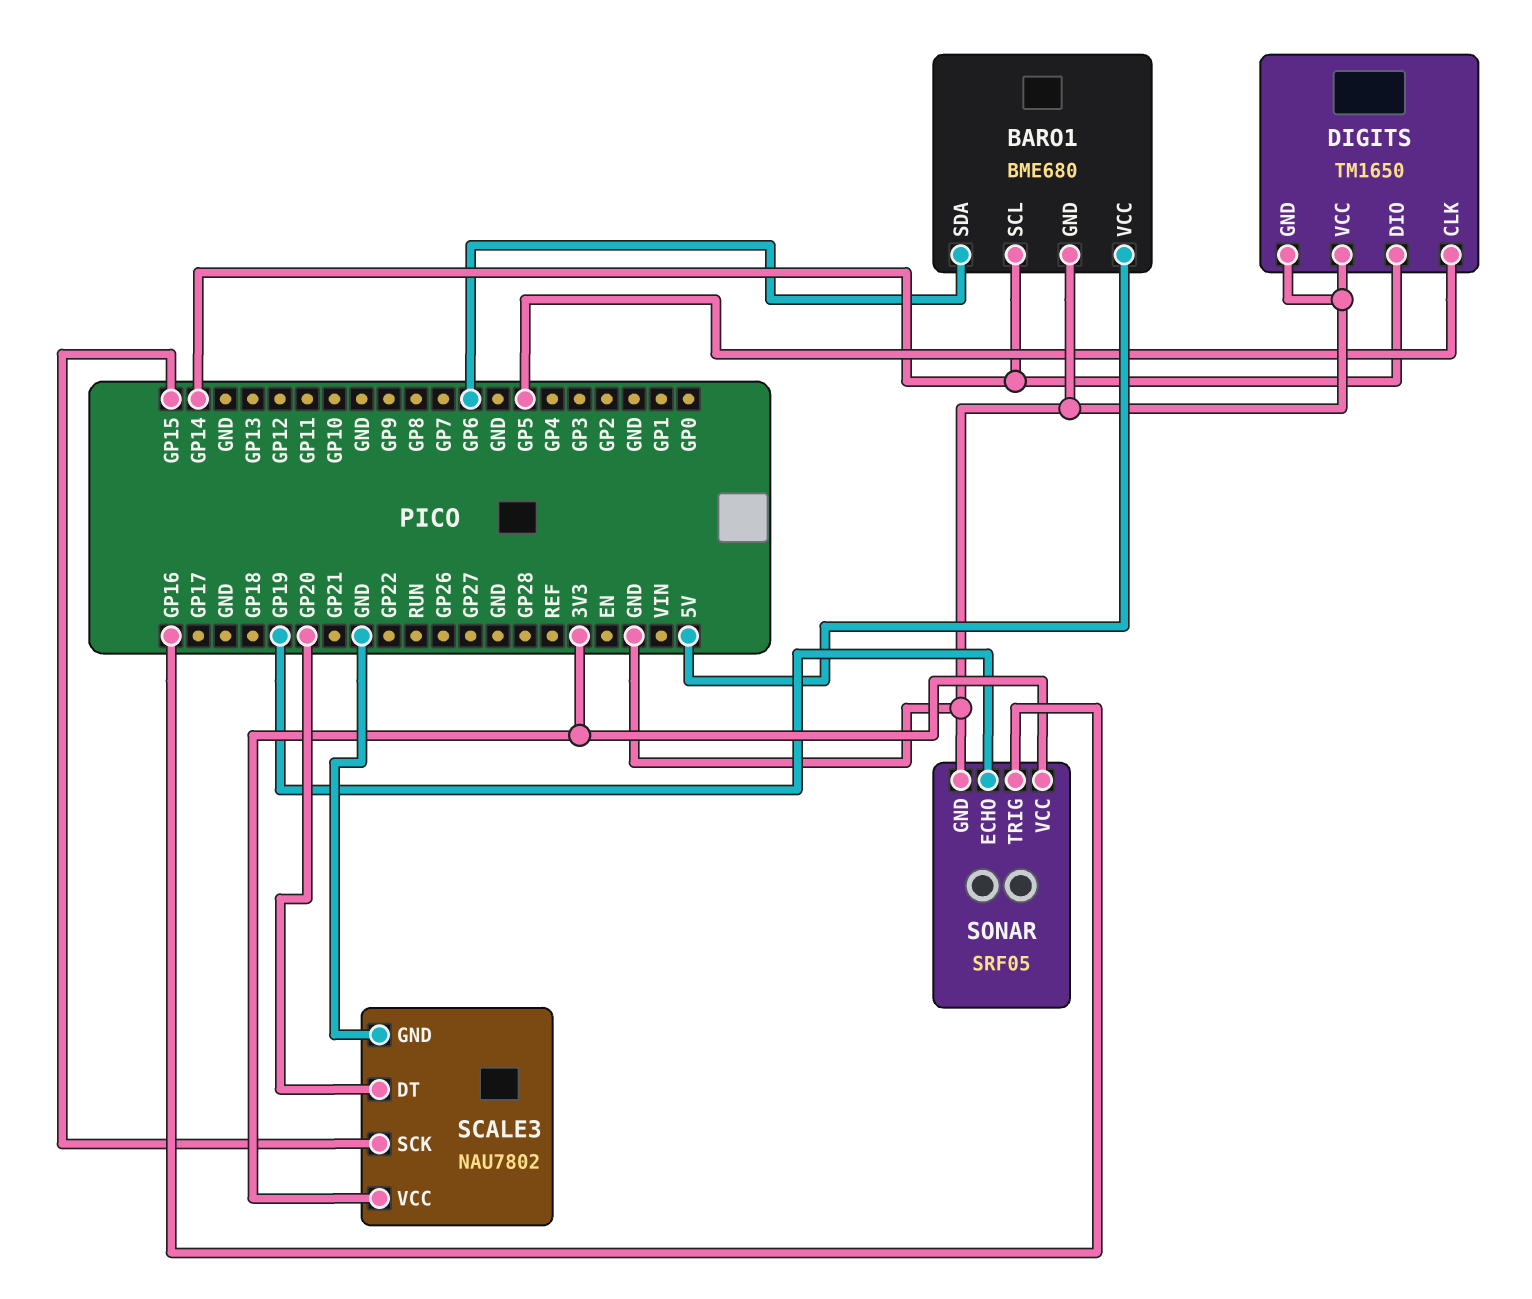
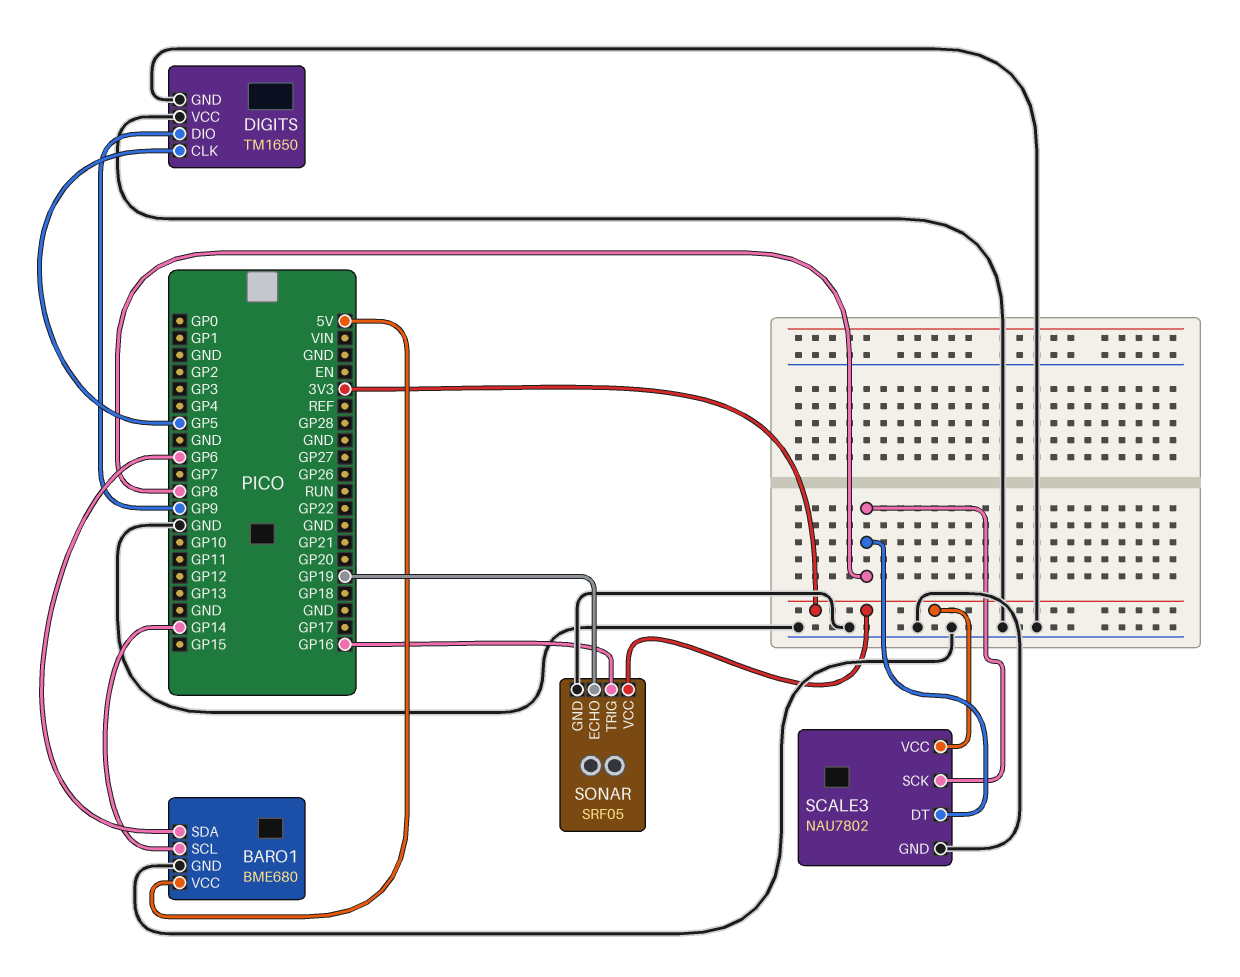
DIGITS pin DIO: GP14 -> GP9
SCALE3 pin DT: GP20 -> GP8
SCALE3 pin SCK: GP15 -> GP8

